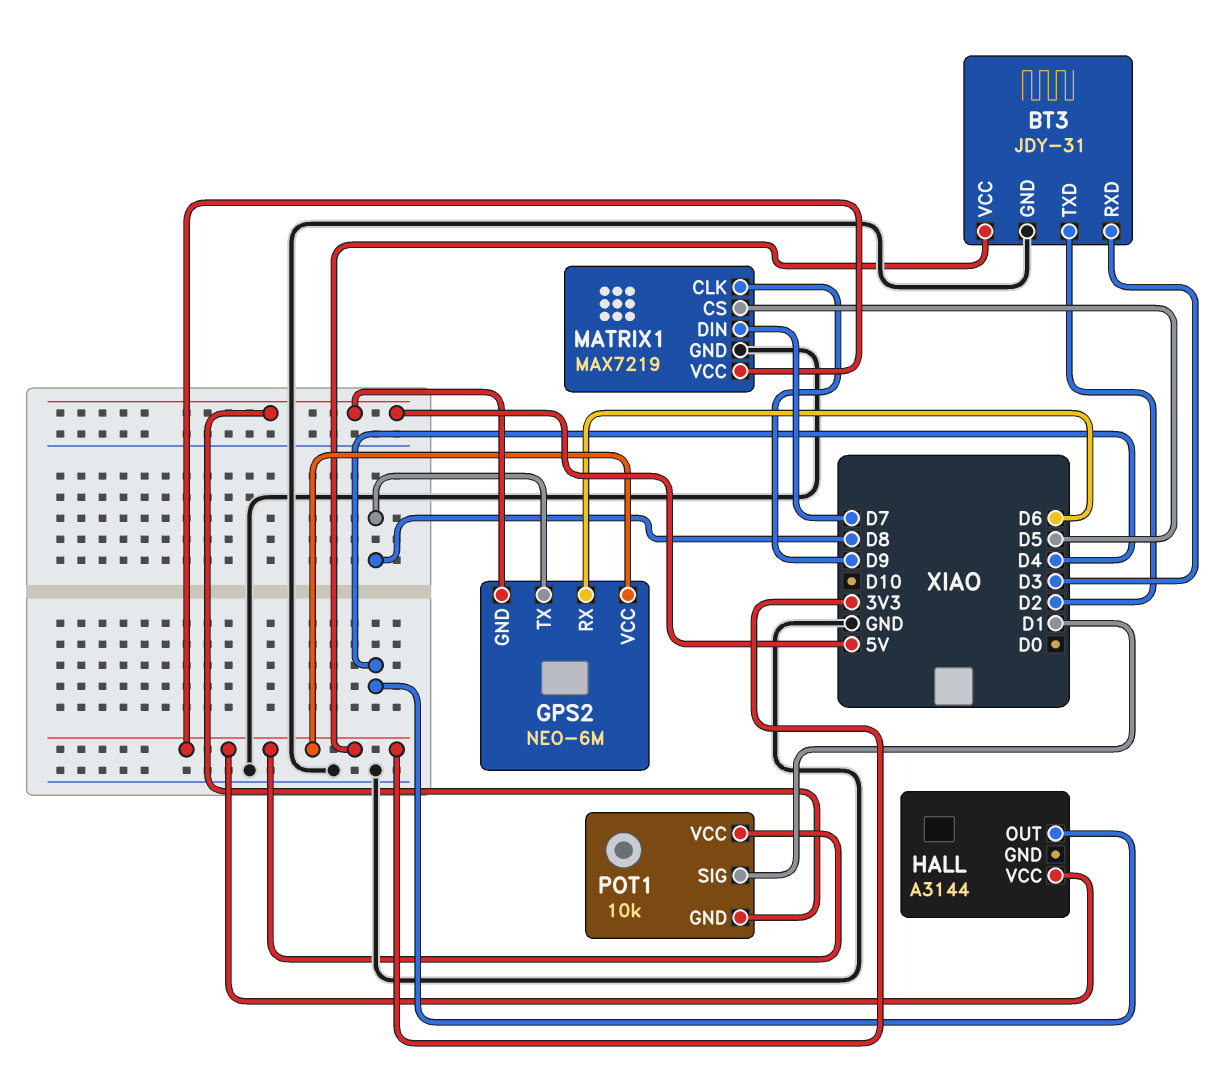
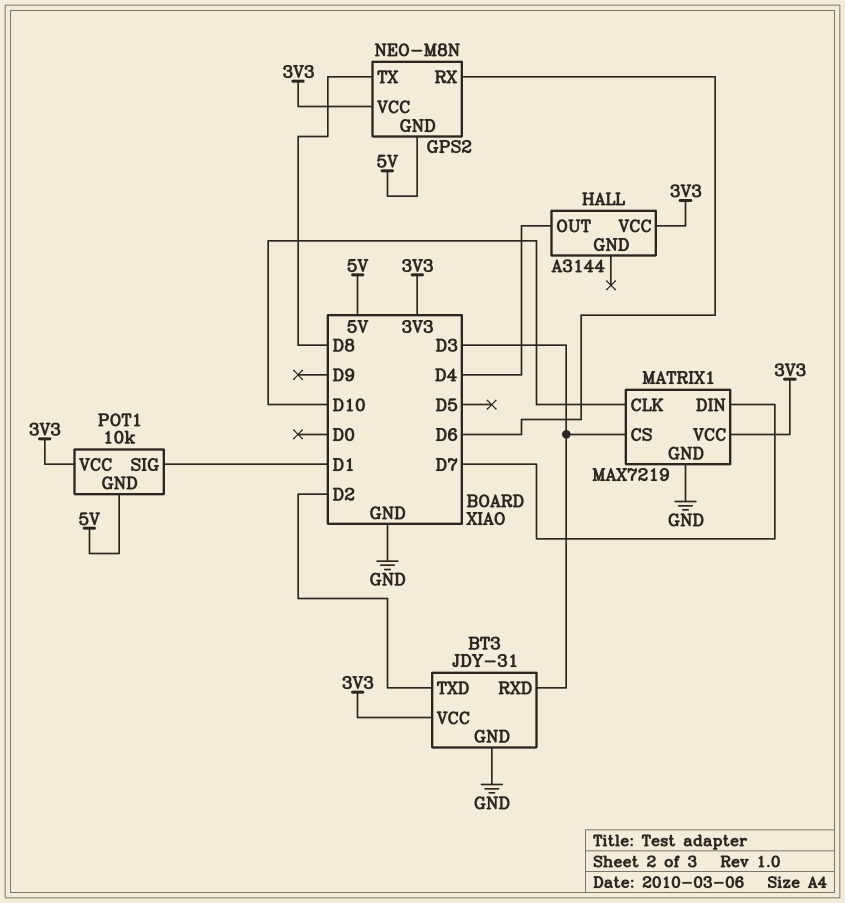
GPS2: NEO-6M -> NEO-M8N
MATRIX1 pin CLK: D9 -> D10
MATRIX1 pin CS: D5 -> D3

